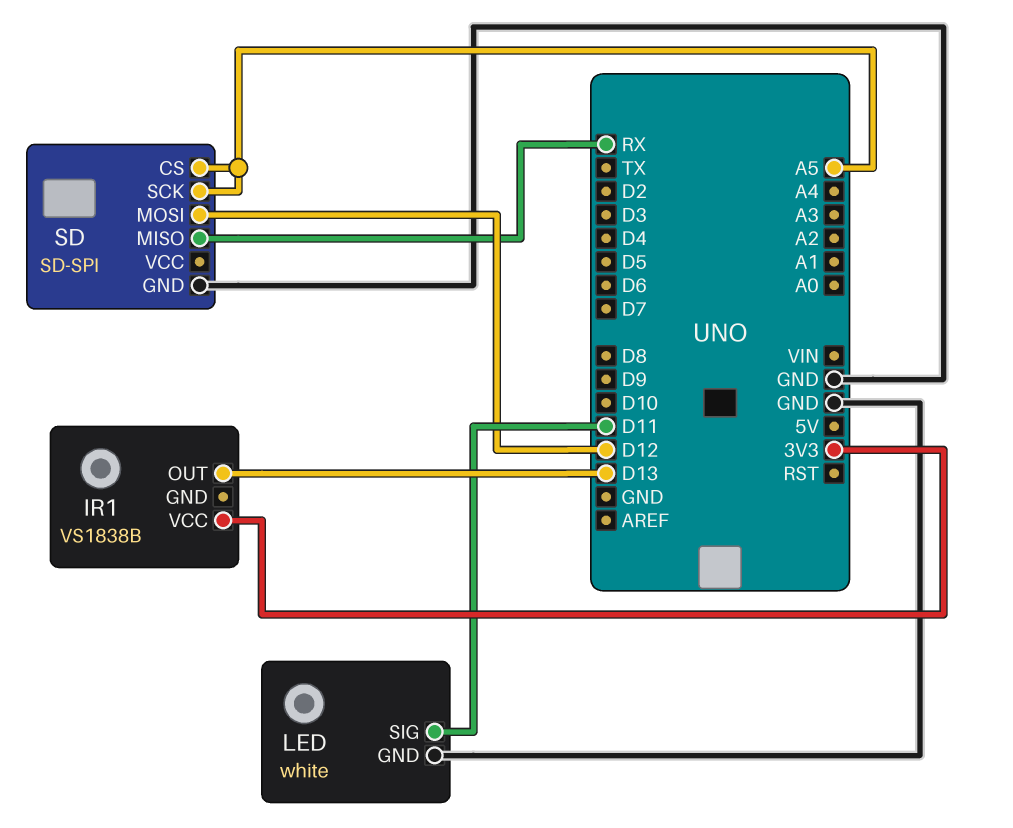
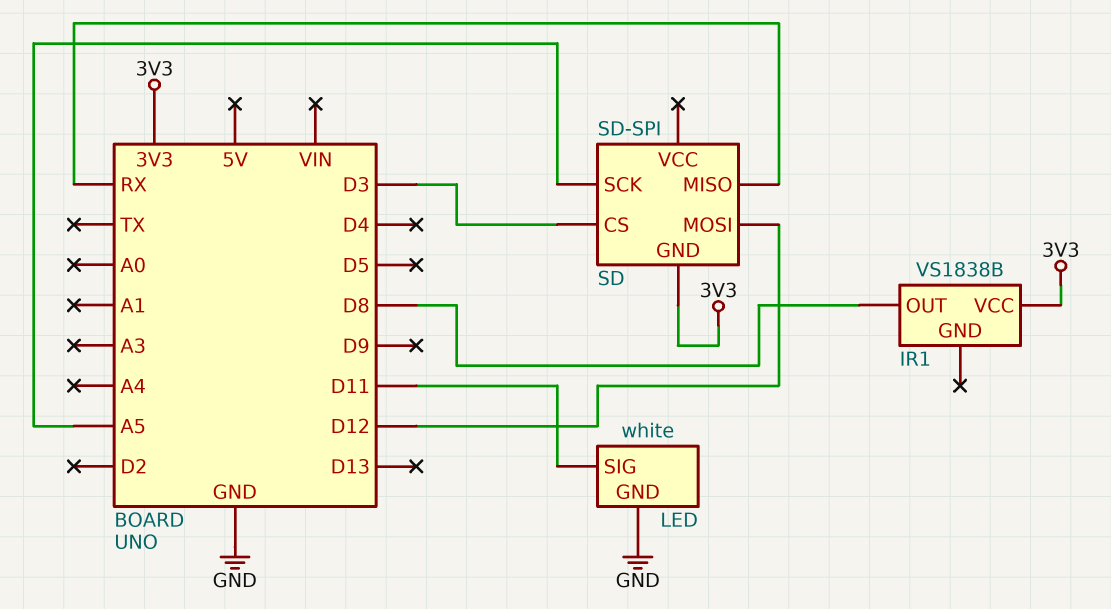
IR1 pin OUT: D13 -> D8
SD pin CS: A5 -> D3
SD pin GND: GND -> 3V3

